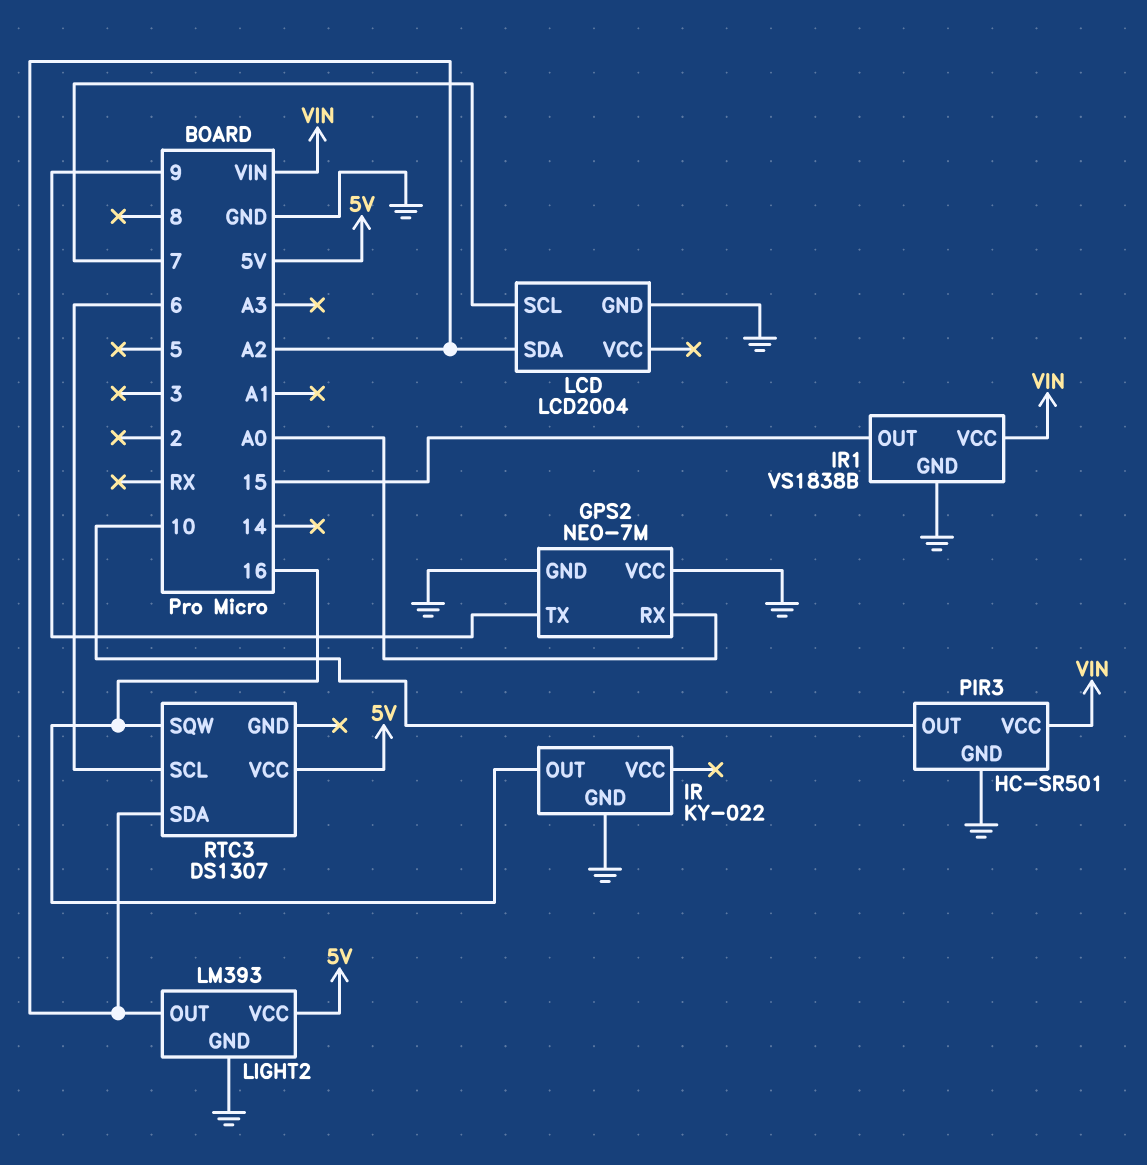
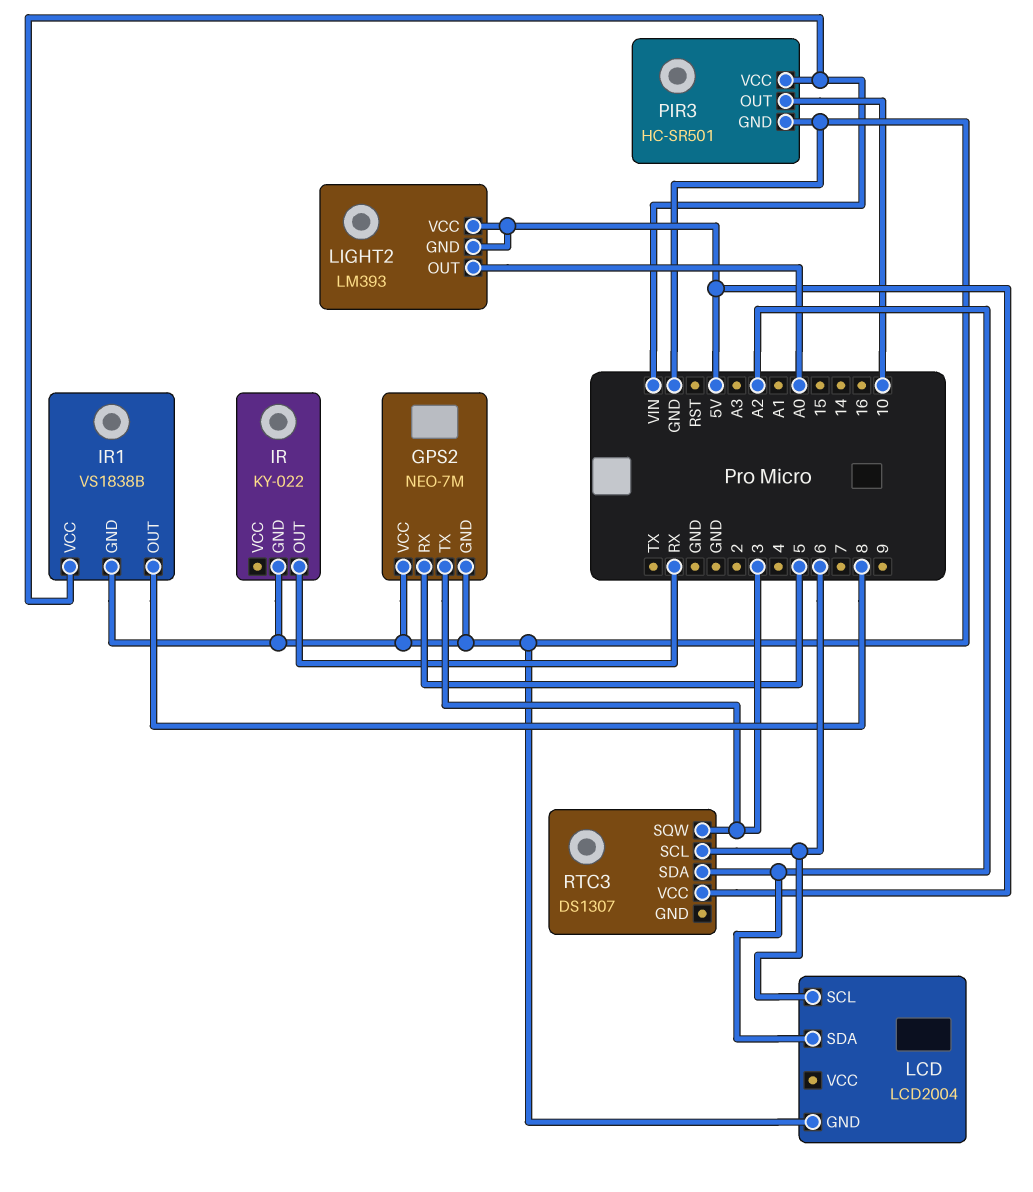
GPS2 pin RX: A0 -> 5
GPS2 pin TX: 9 -> 3
IR pin OUT: 16 -> RX
IR1 pin OUT: 15 -> 8
LCD pin SCL: 7 -> 6
LIGHT2 pin GND: GND -> 5V
LIGHT2 pin OUT: A2 -> A0
RTC3 pin SQW: 16 -> 3

